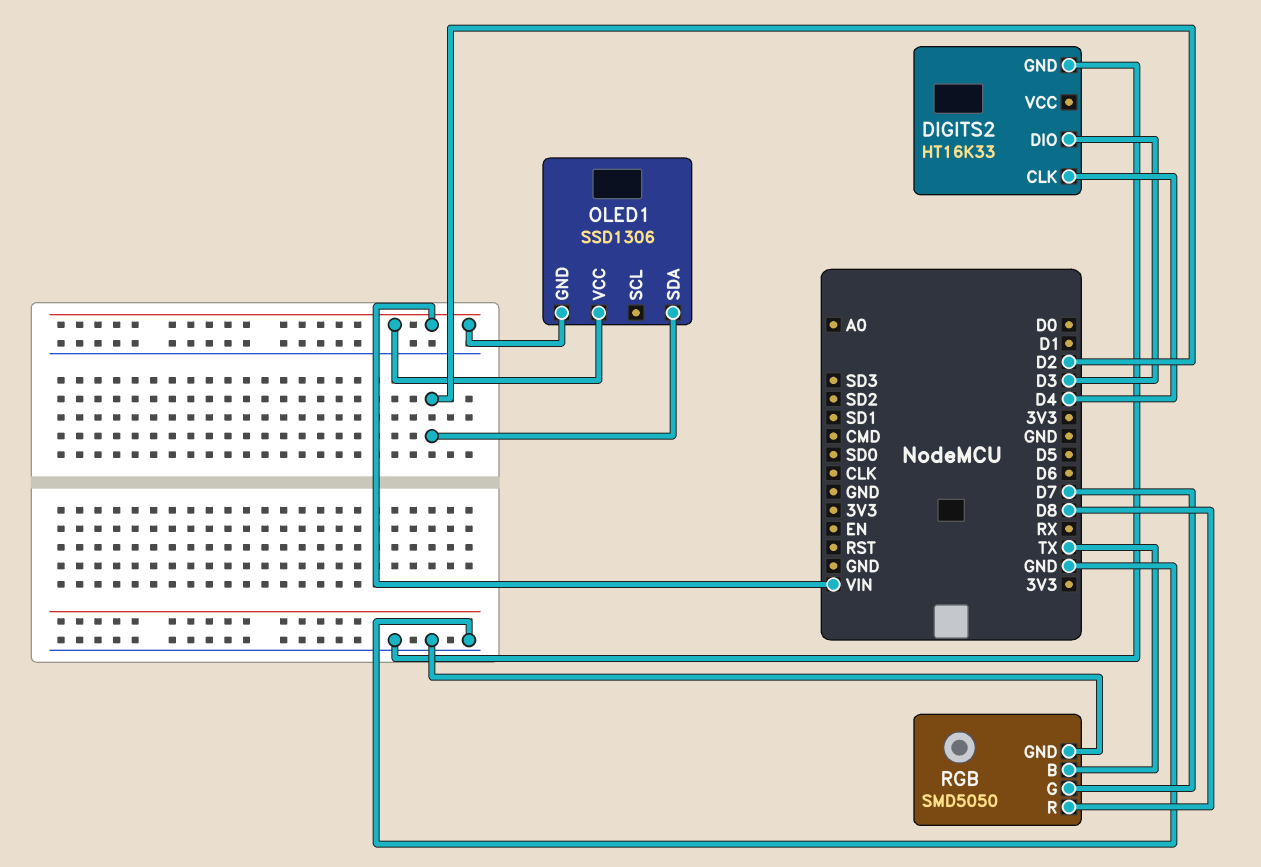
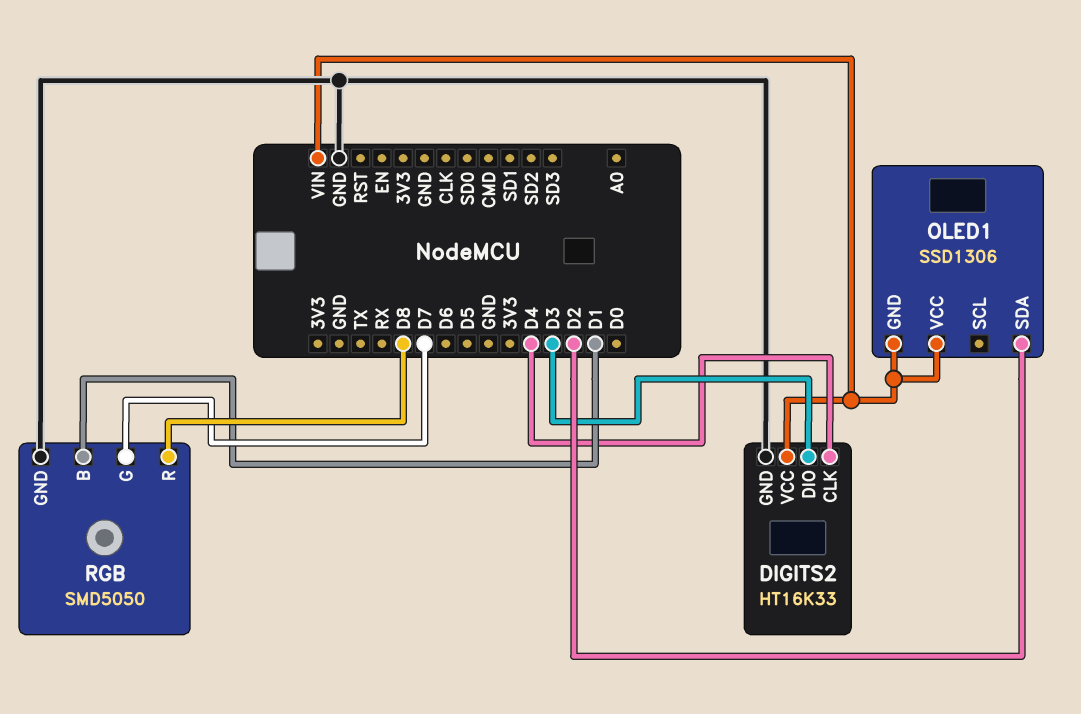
DIGITS2 pin VCC: none -> VIN
RGB pin B: TX -> D1

